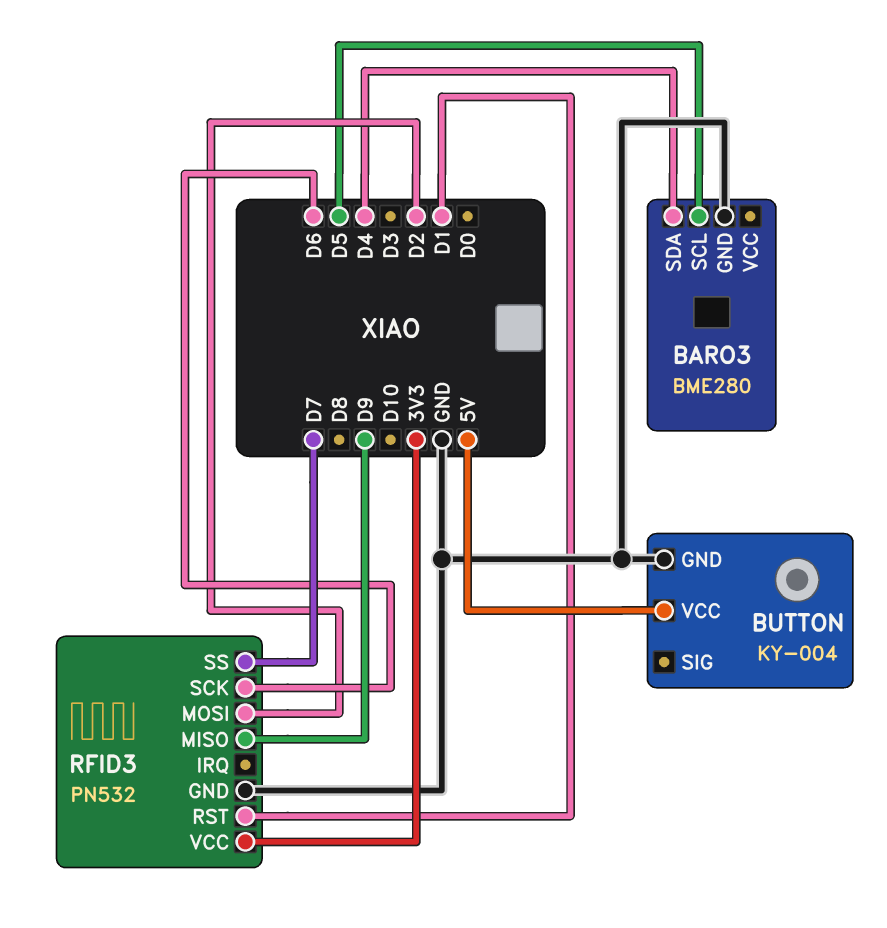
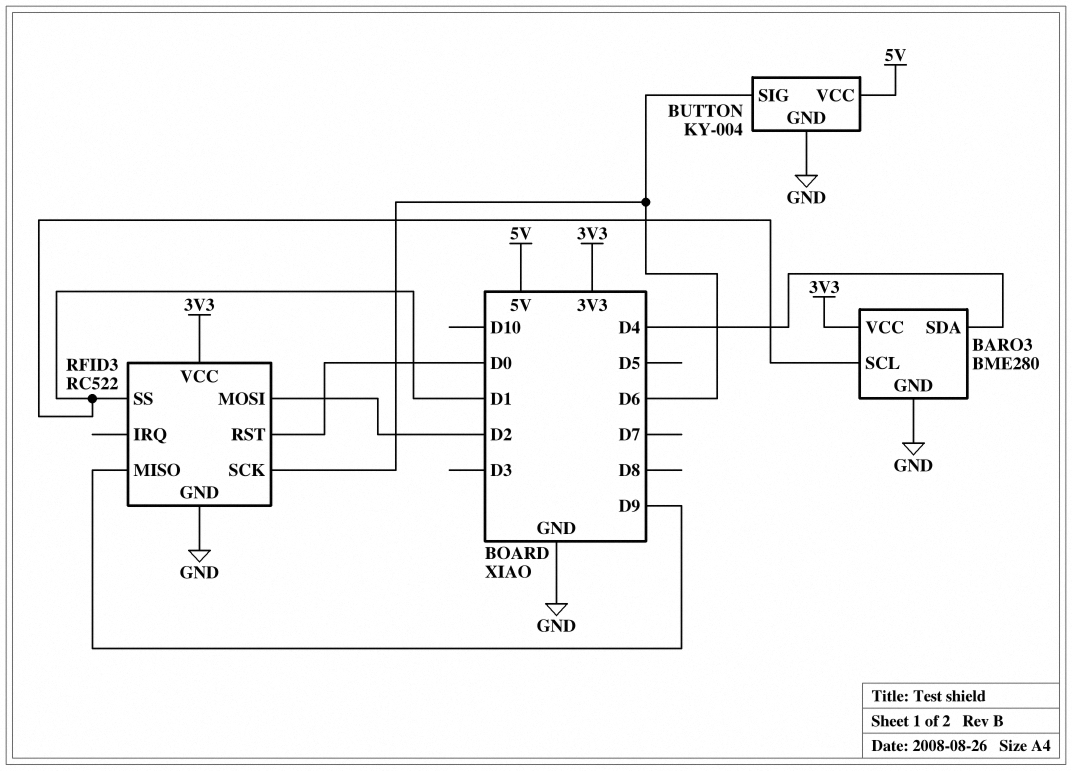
BARO3 pin SCL: D5 -> D1
BARO3 pin VCC: none -> 3V3
BUTTON pin SIG: none -> D6
RFID3: PN532 -> RC522
RFID3 pin RST: D1 -> D0
RFID3 pin SS: D7 -> D1

